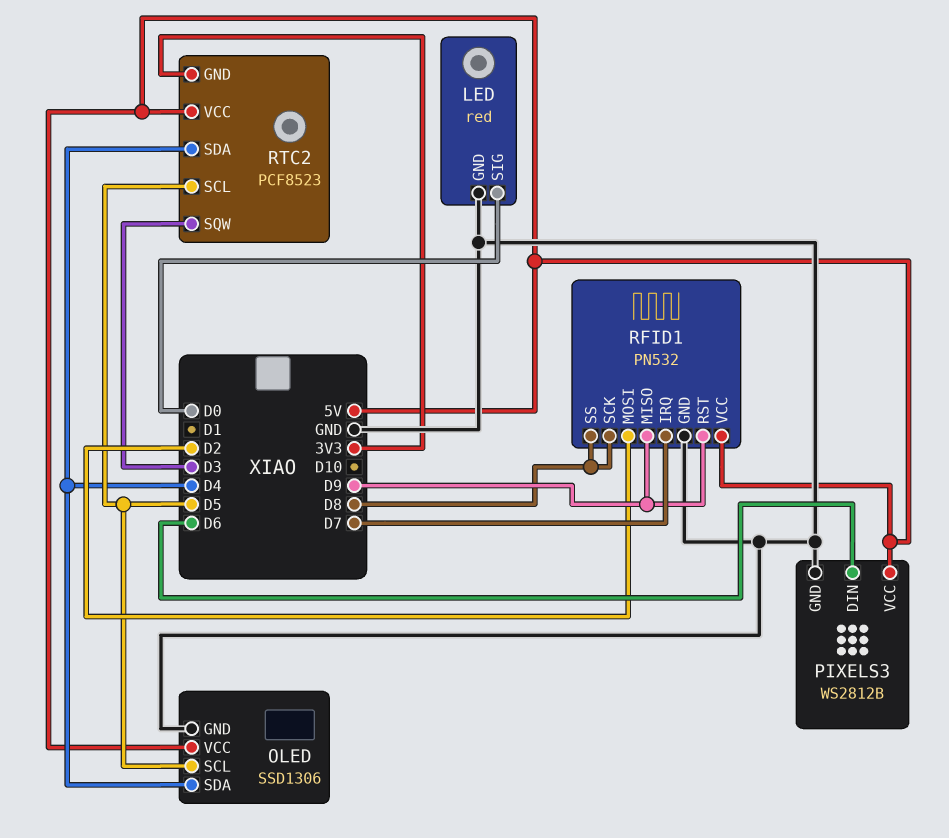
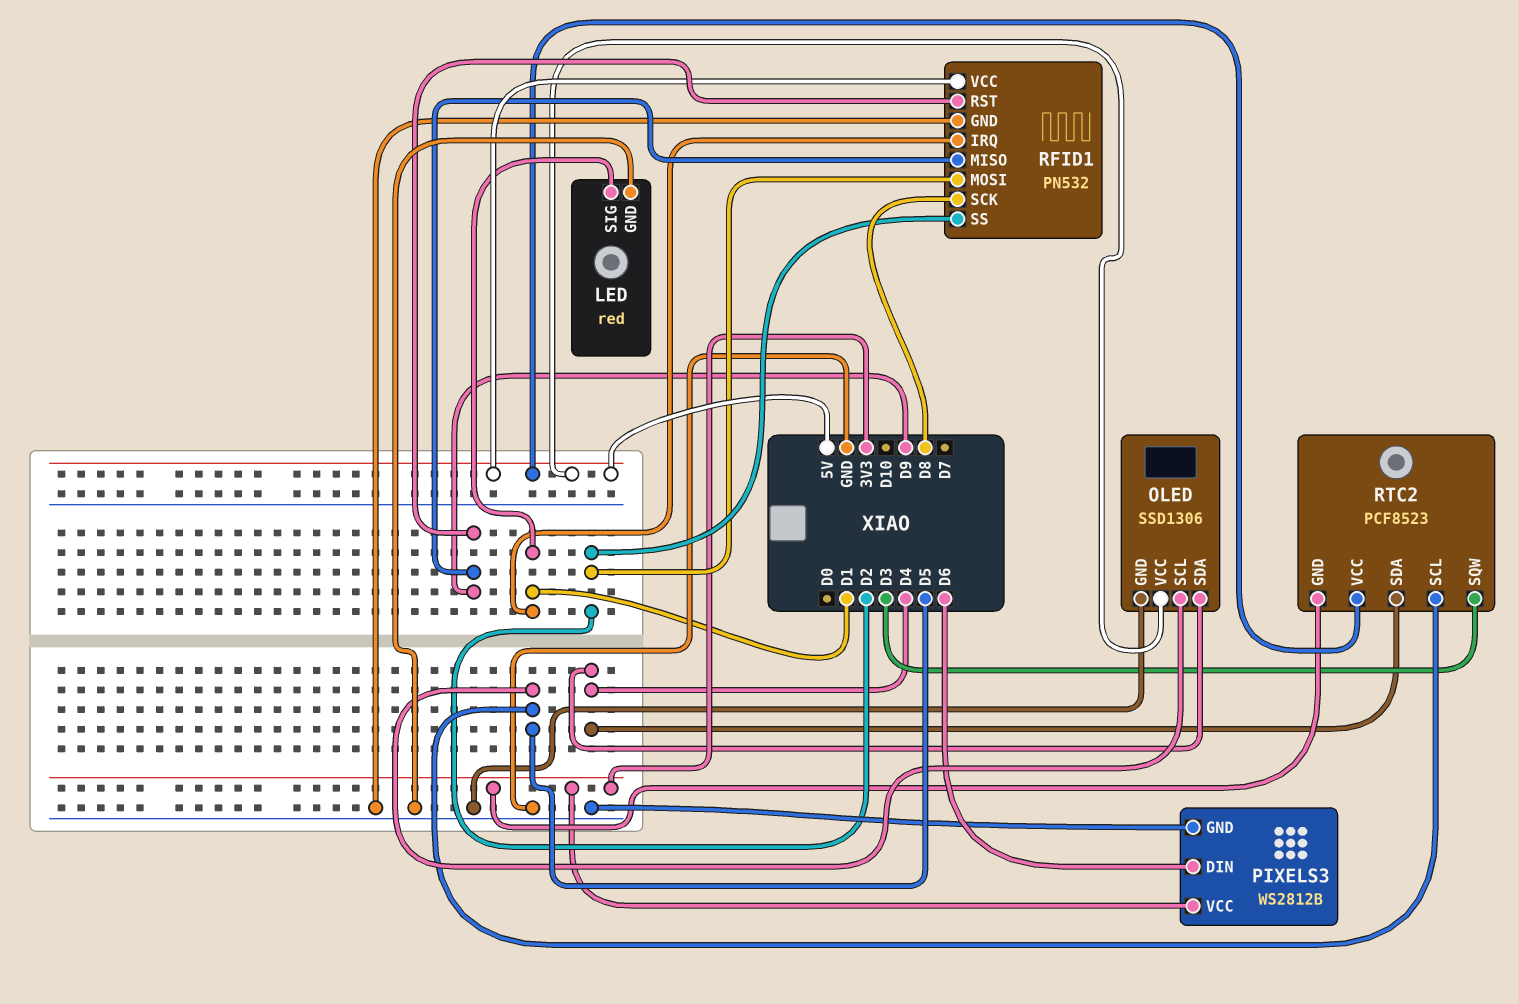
LED pin SIG: D0 -> D1
PIXELS3 pin VCC: 5V -> 3V3
RFID1 pin IRQ: D7 -> D1
RFID1 pin SS: D8 -> D2

